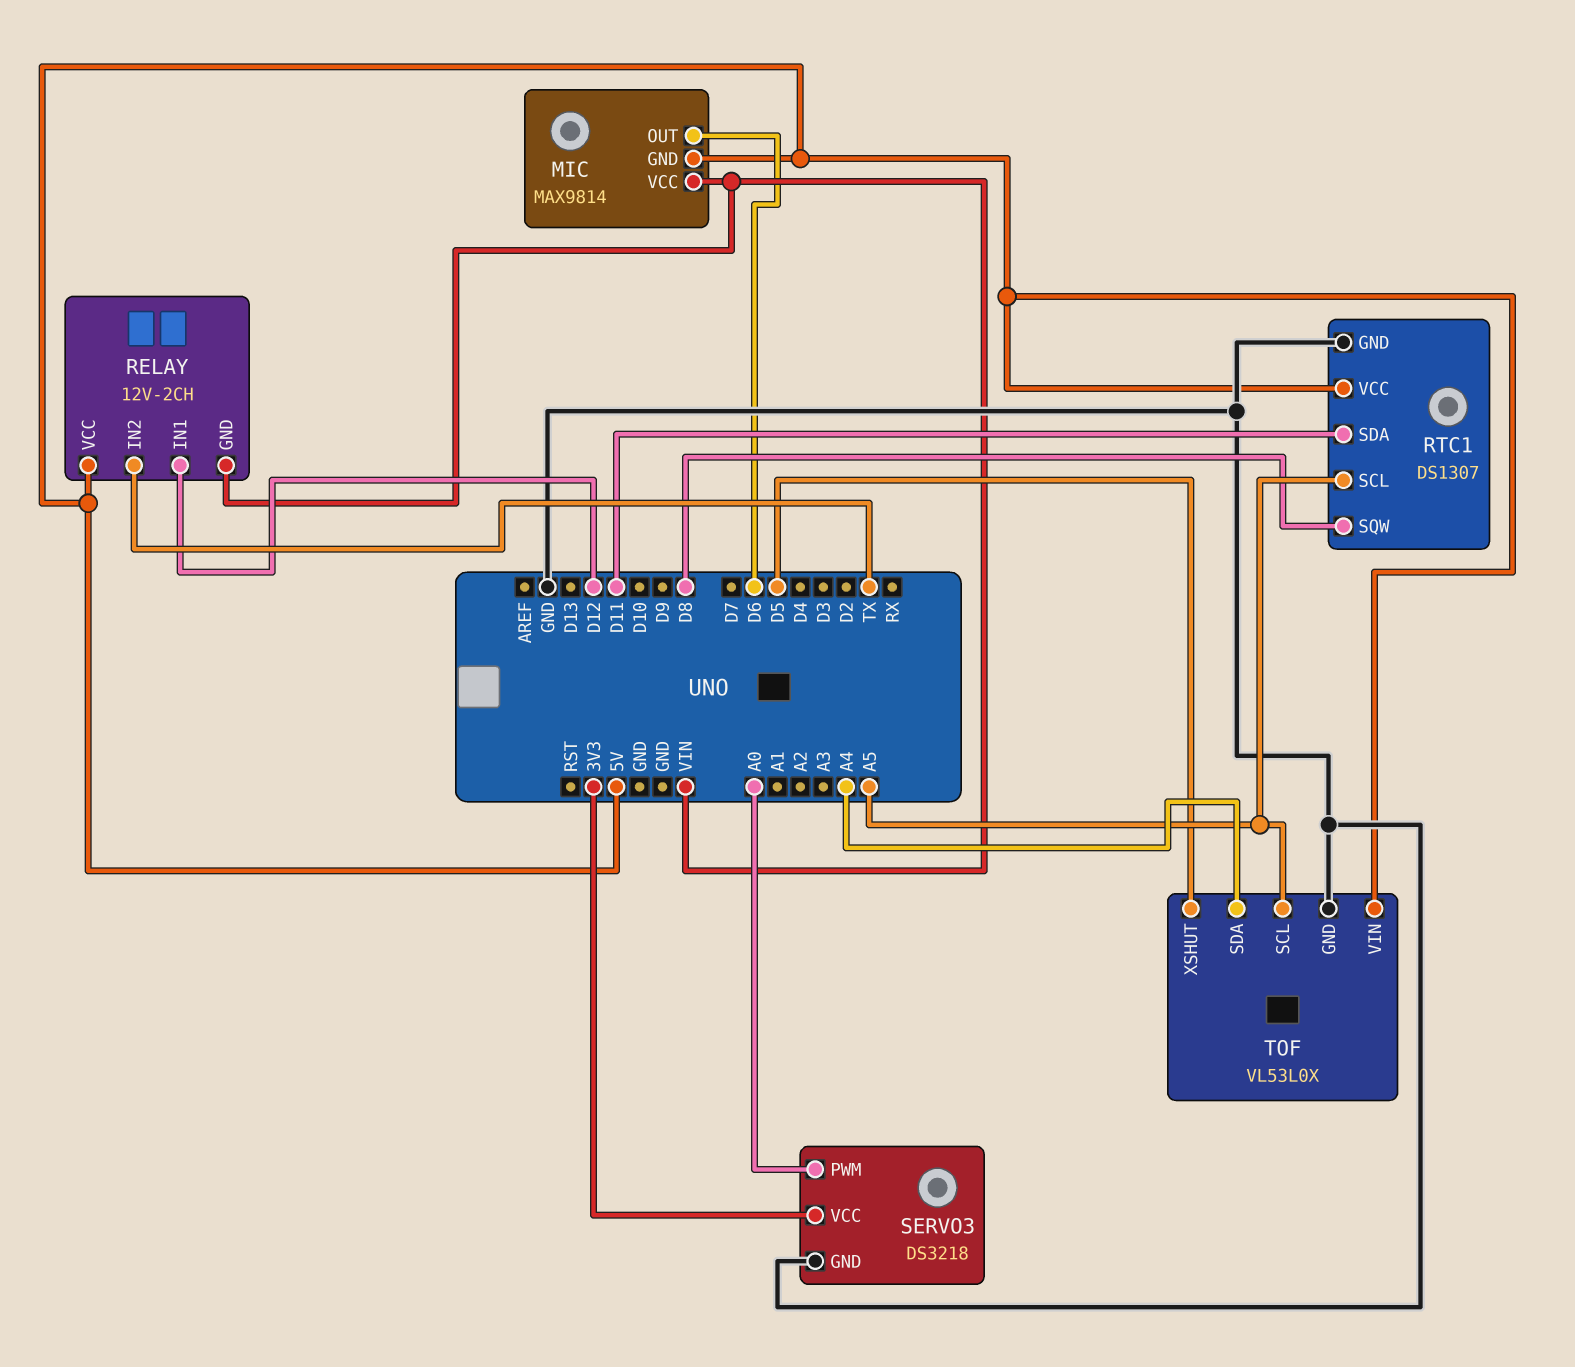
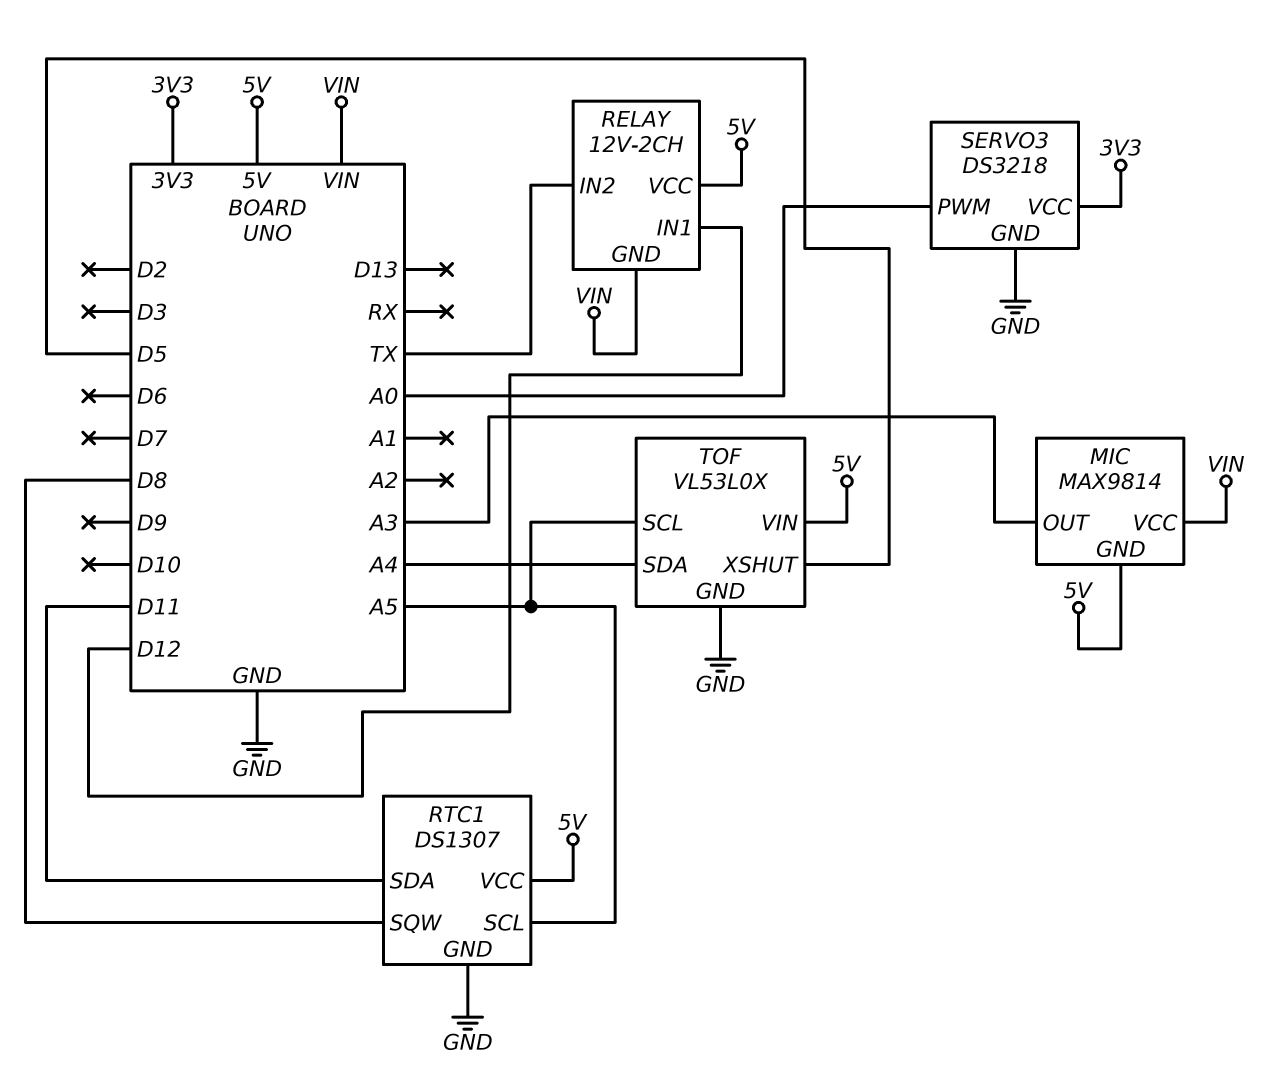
MIC pin OUT: D6 -> A3

